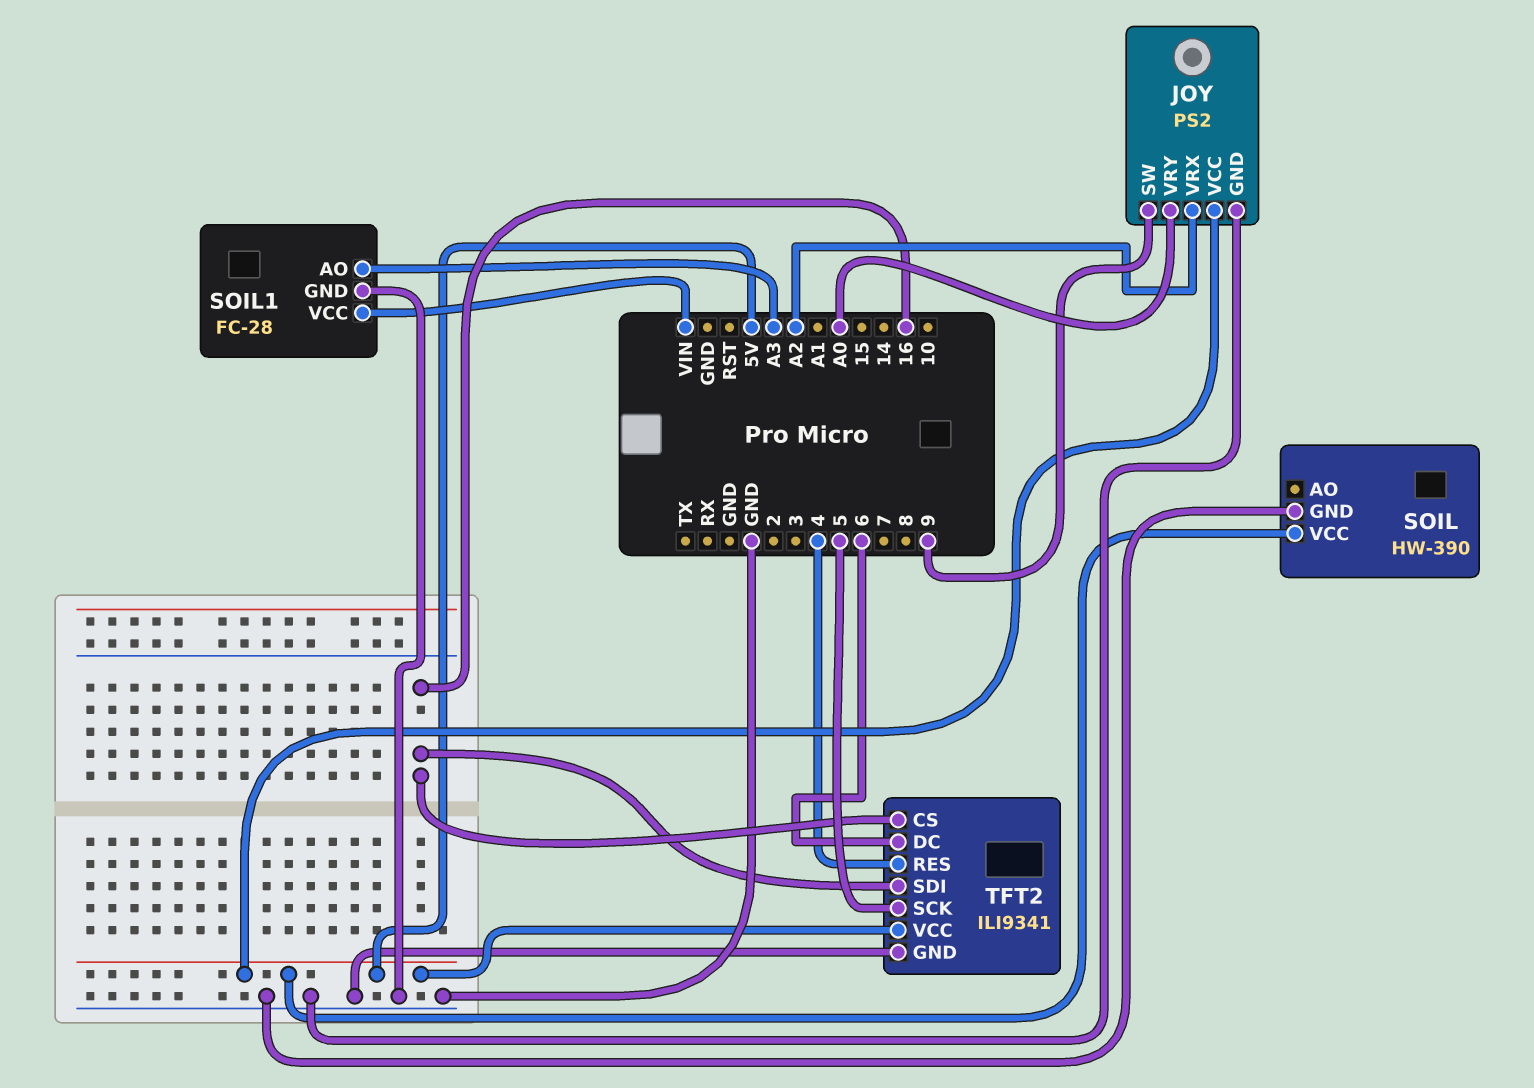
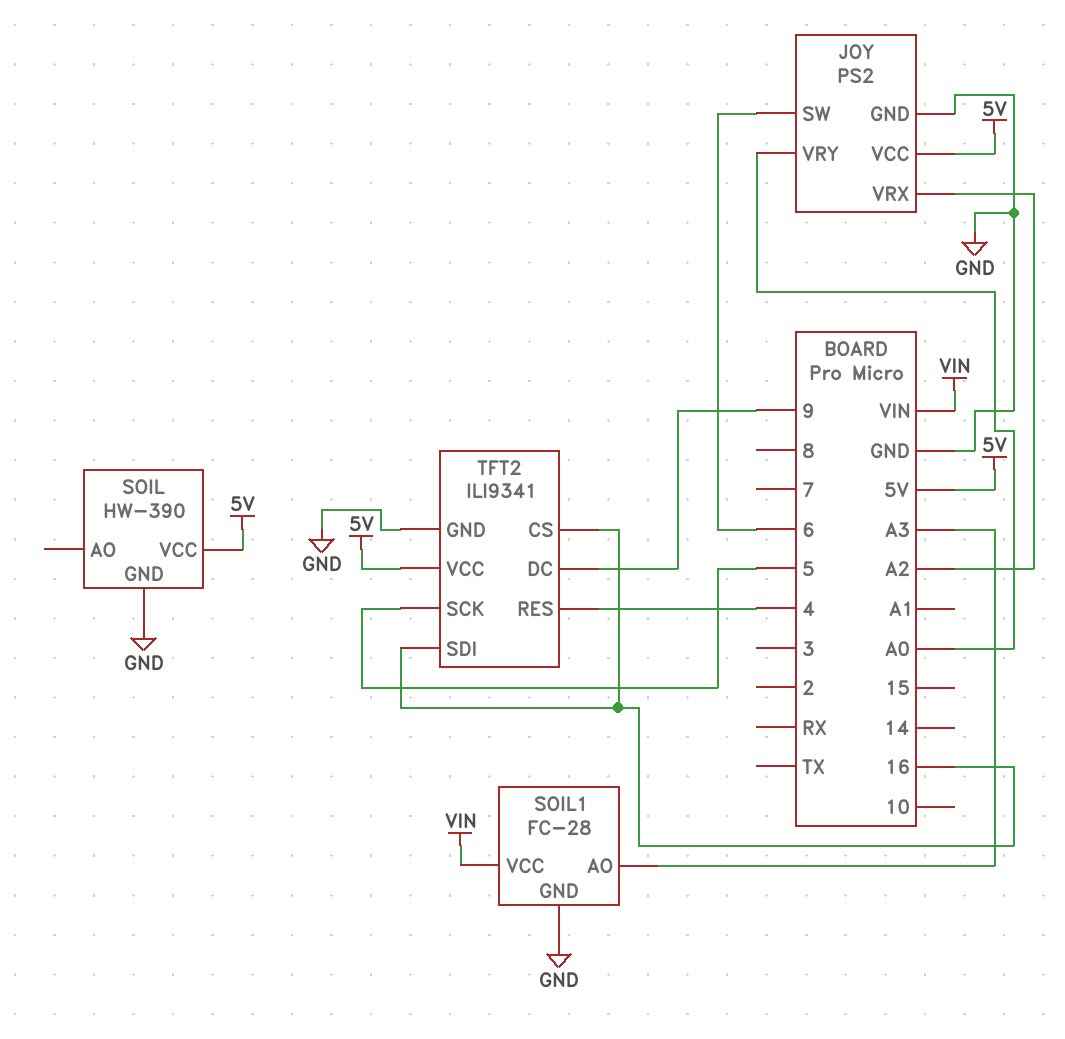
JOY pin SW: 9 -> 6
TFT2 pin DC: 6 -> 9

